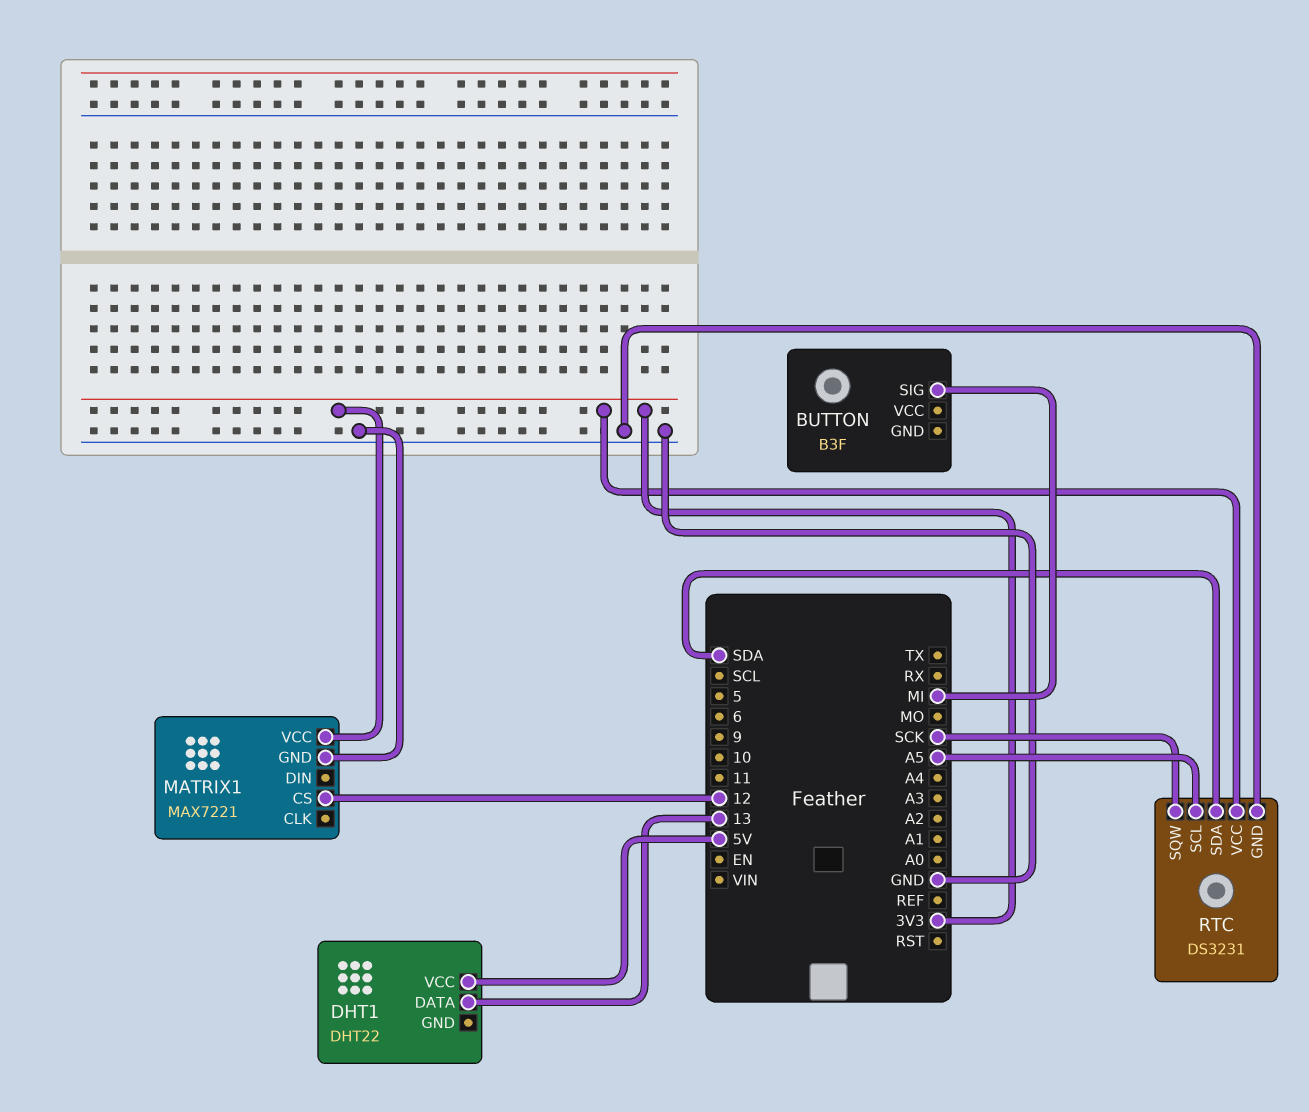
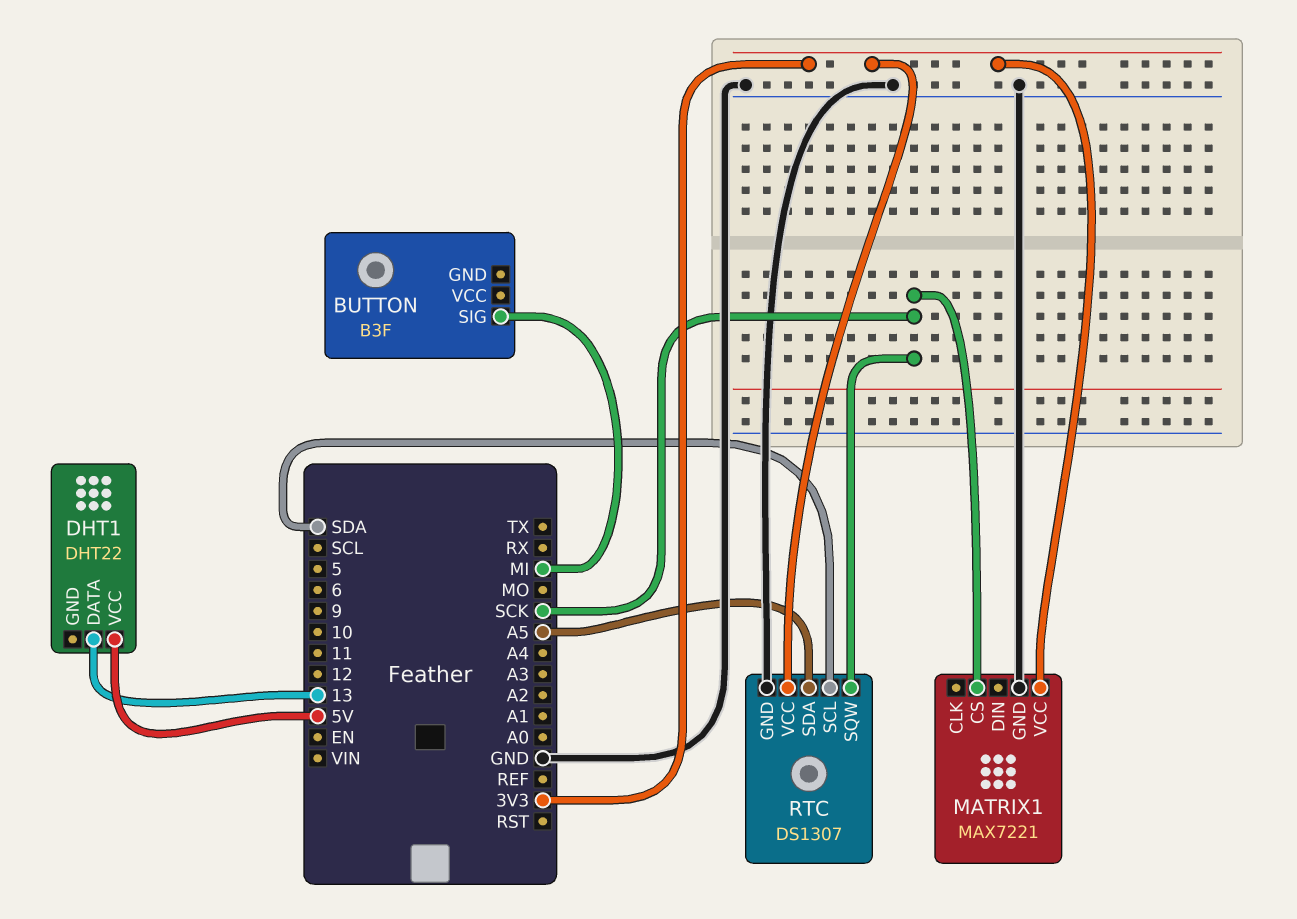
MATRIX1 pin CS: 12 -> SCK
RTC: DS3231 -> DS1307
RTC pin SCL: A5 -> SDA
RTC pin SDA: SDA -> A5

